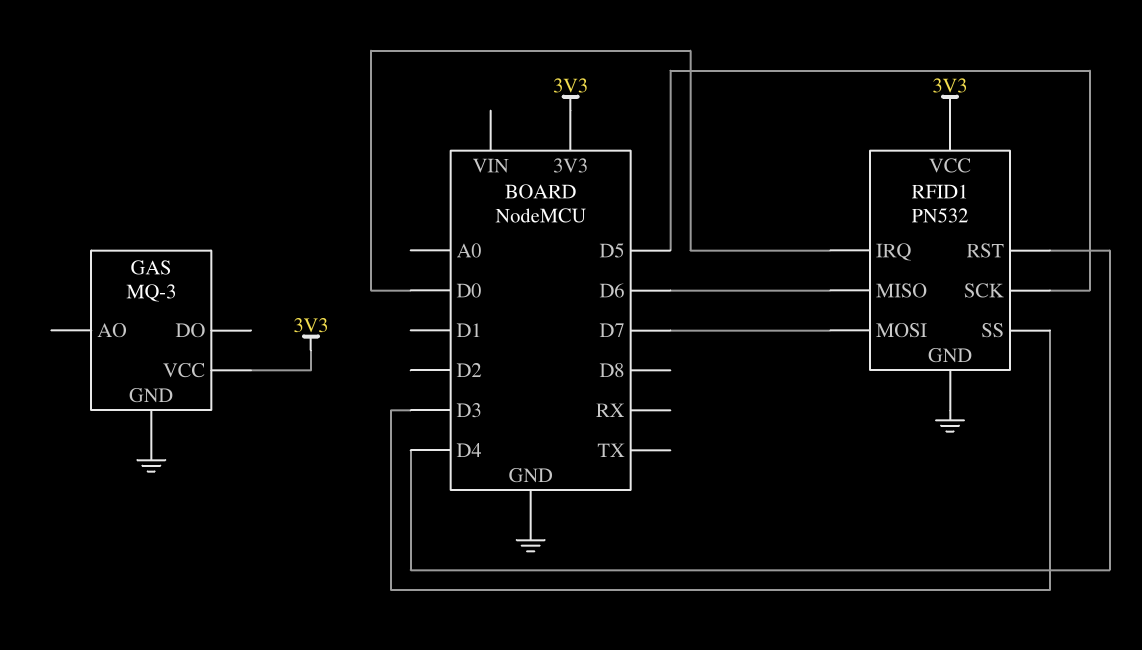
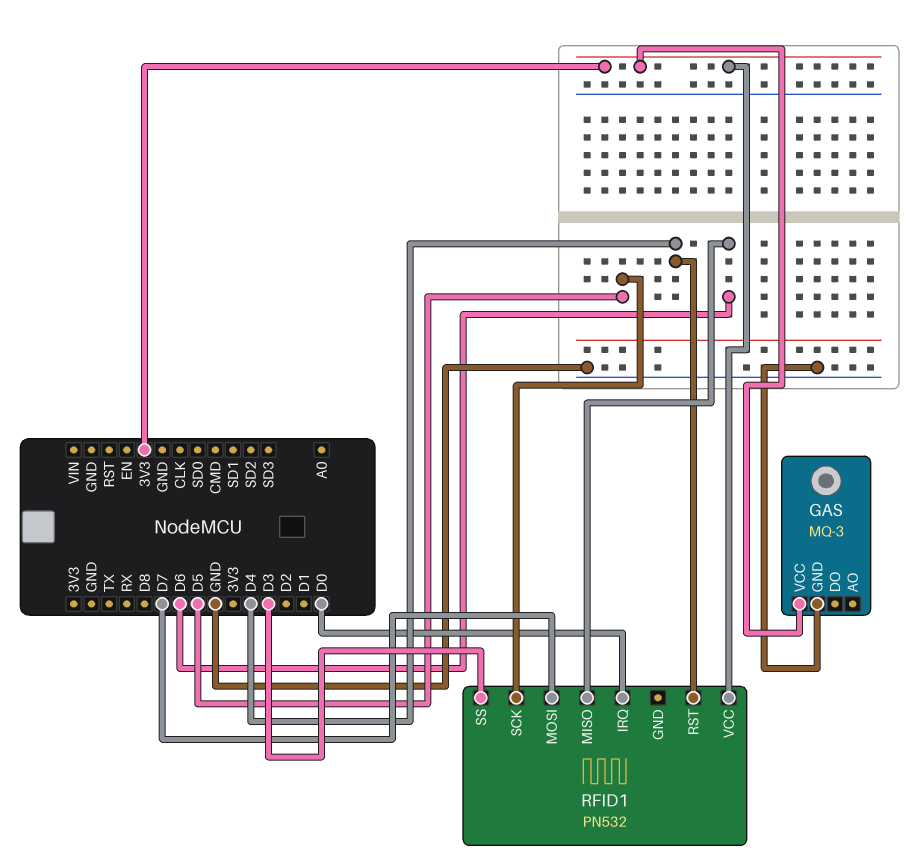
RFID1 pin GND: GND -> none

